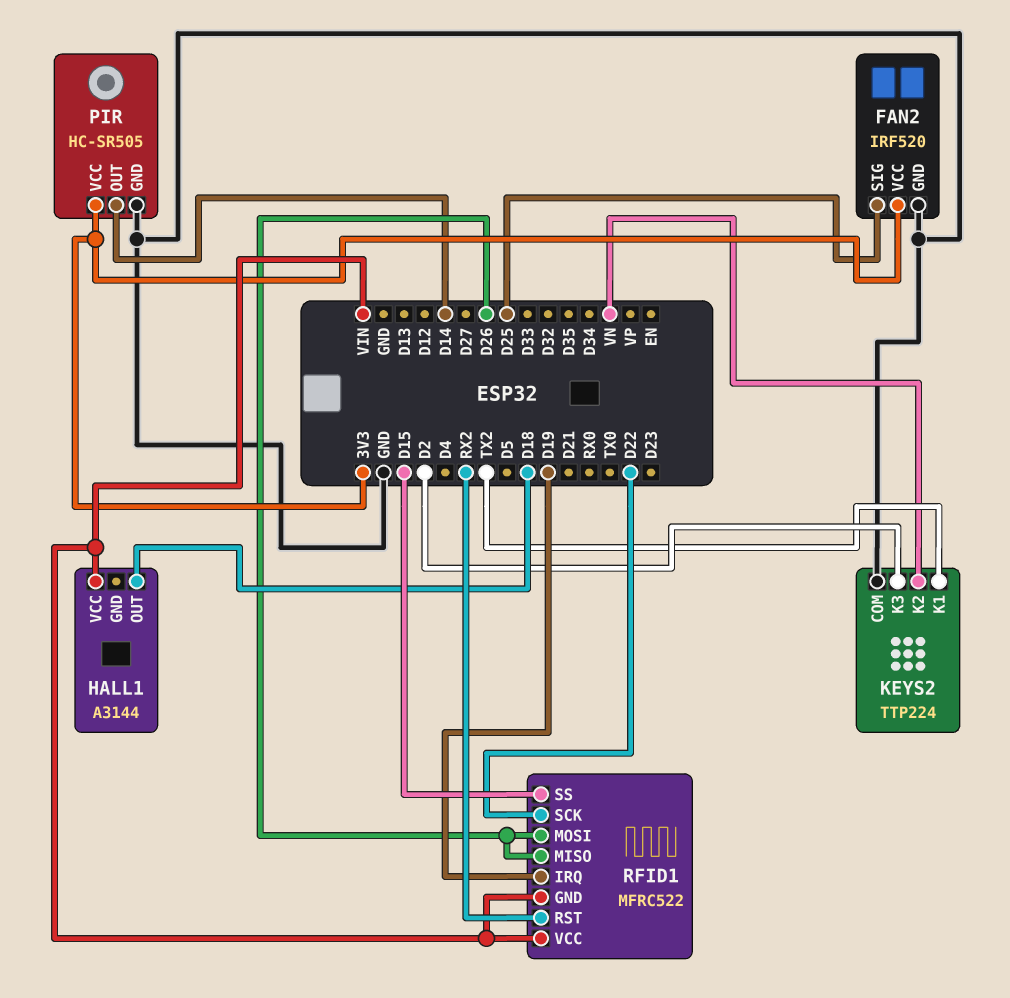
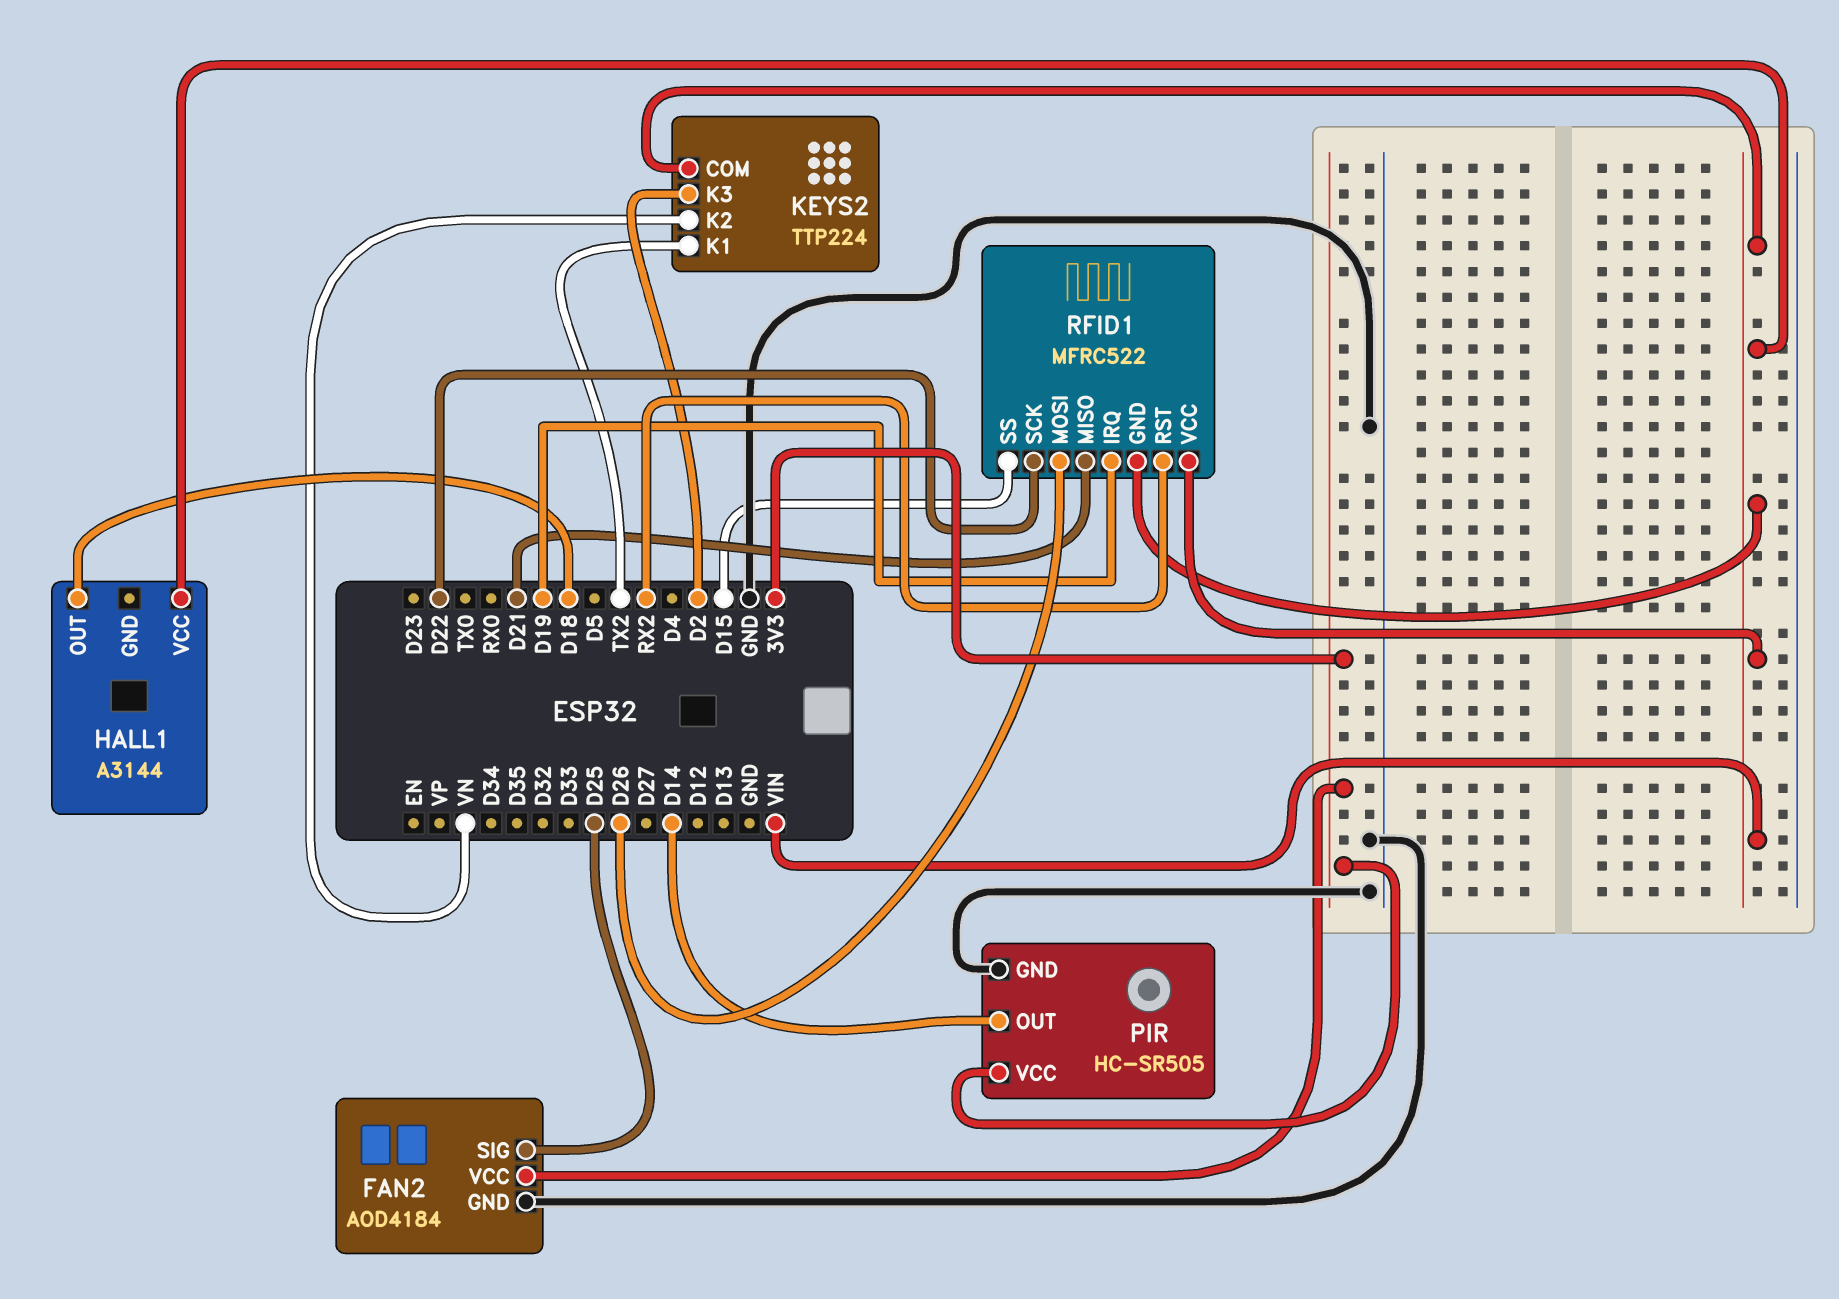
FAN2: IRF520 -> AOD4184
KEYS2 pin COM: GND -> VIN
RFID1 pin MISO: D26 -> D21

